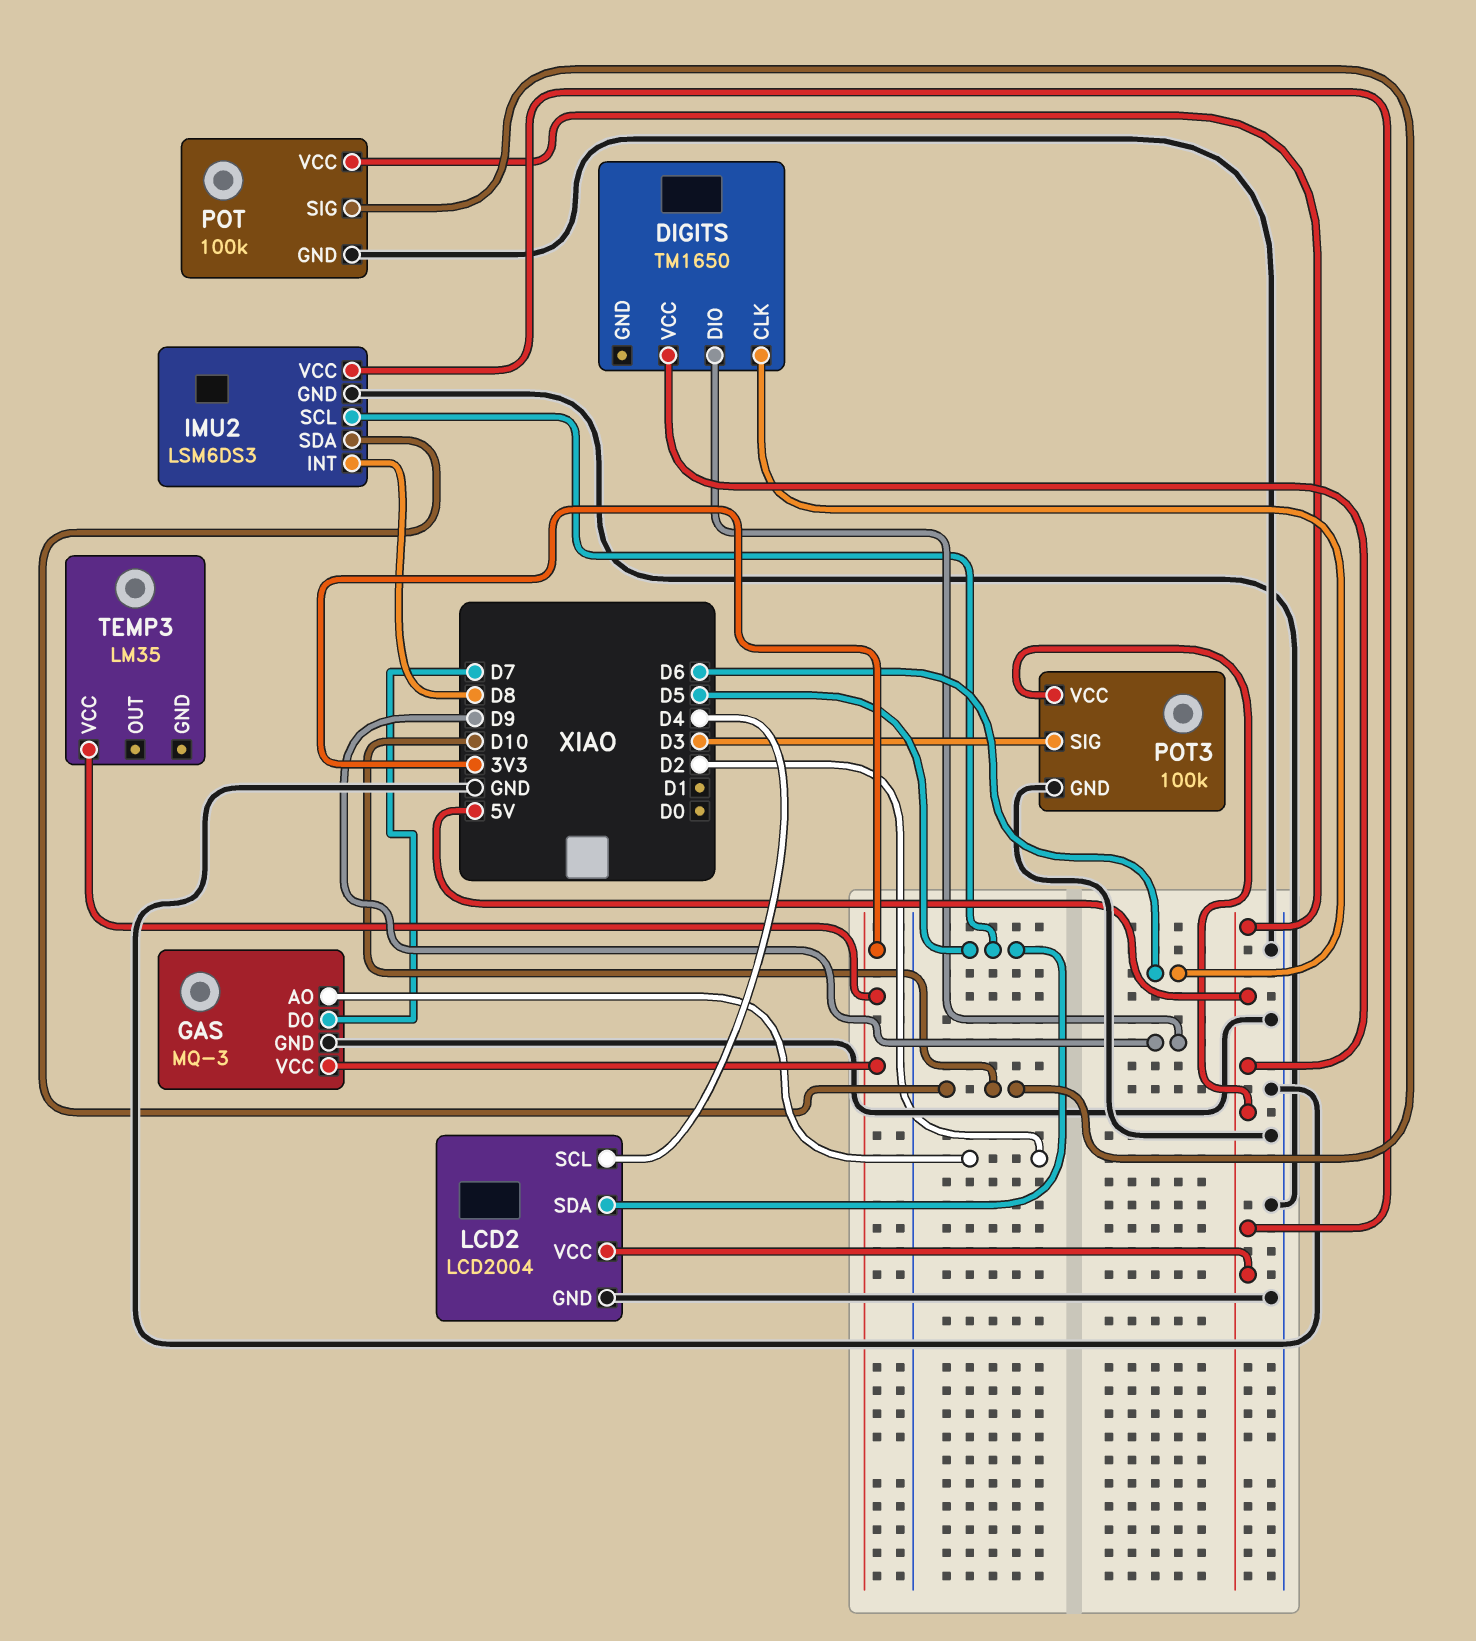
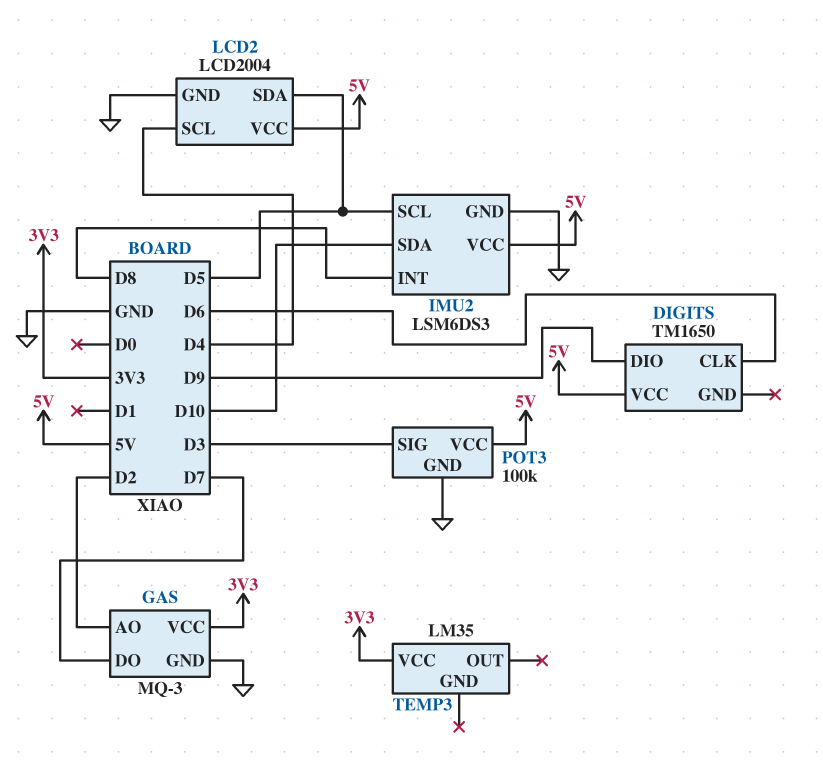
POT: 100k -> none
POT pin GND: GND -> none
POT pin SIG: D10 -> none
POT pin VCC: 5V -> none

